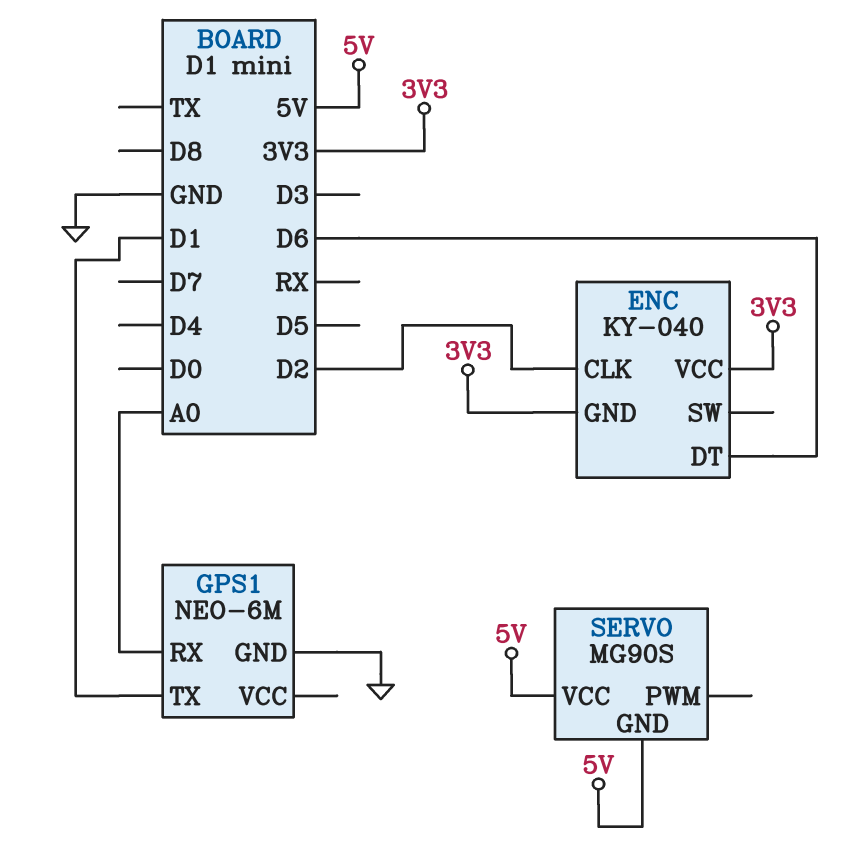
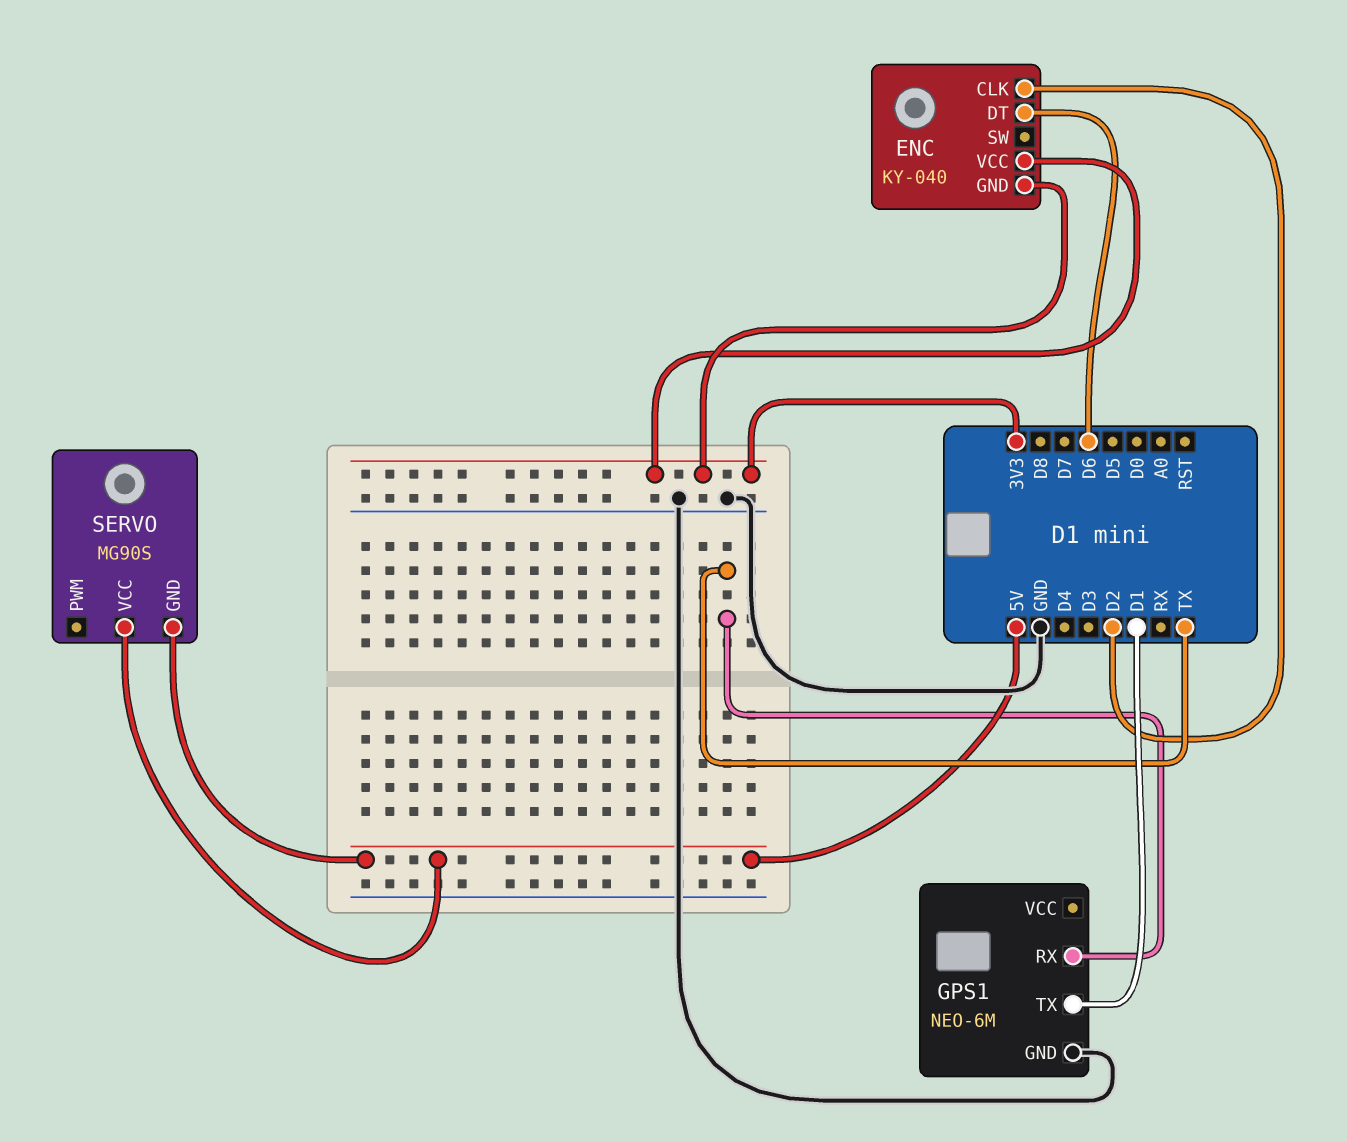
GPS1 pin RX: A0 -> TX

